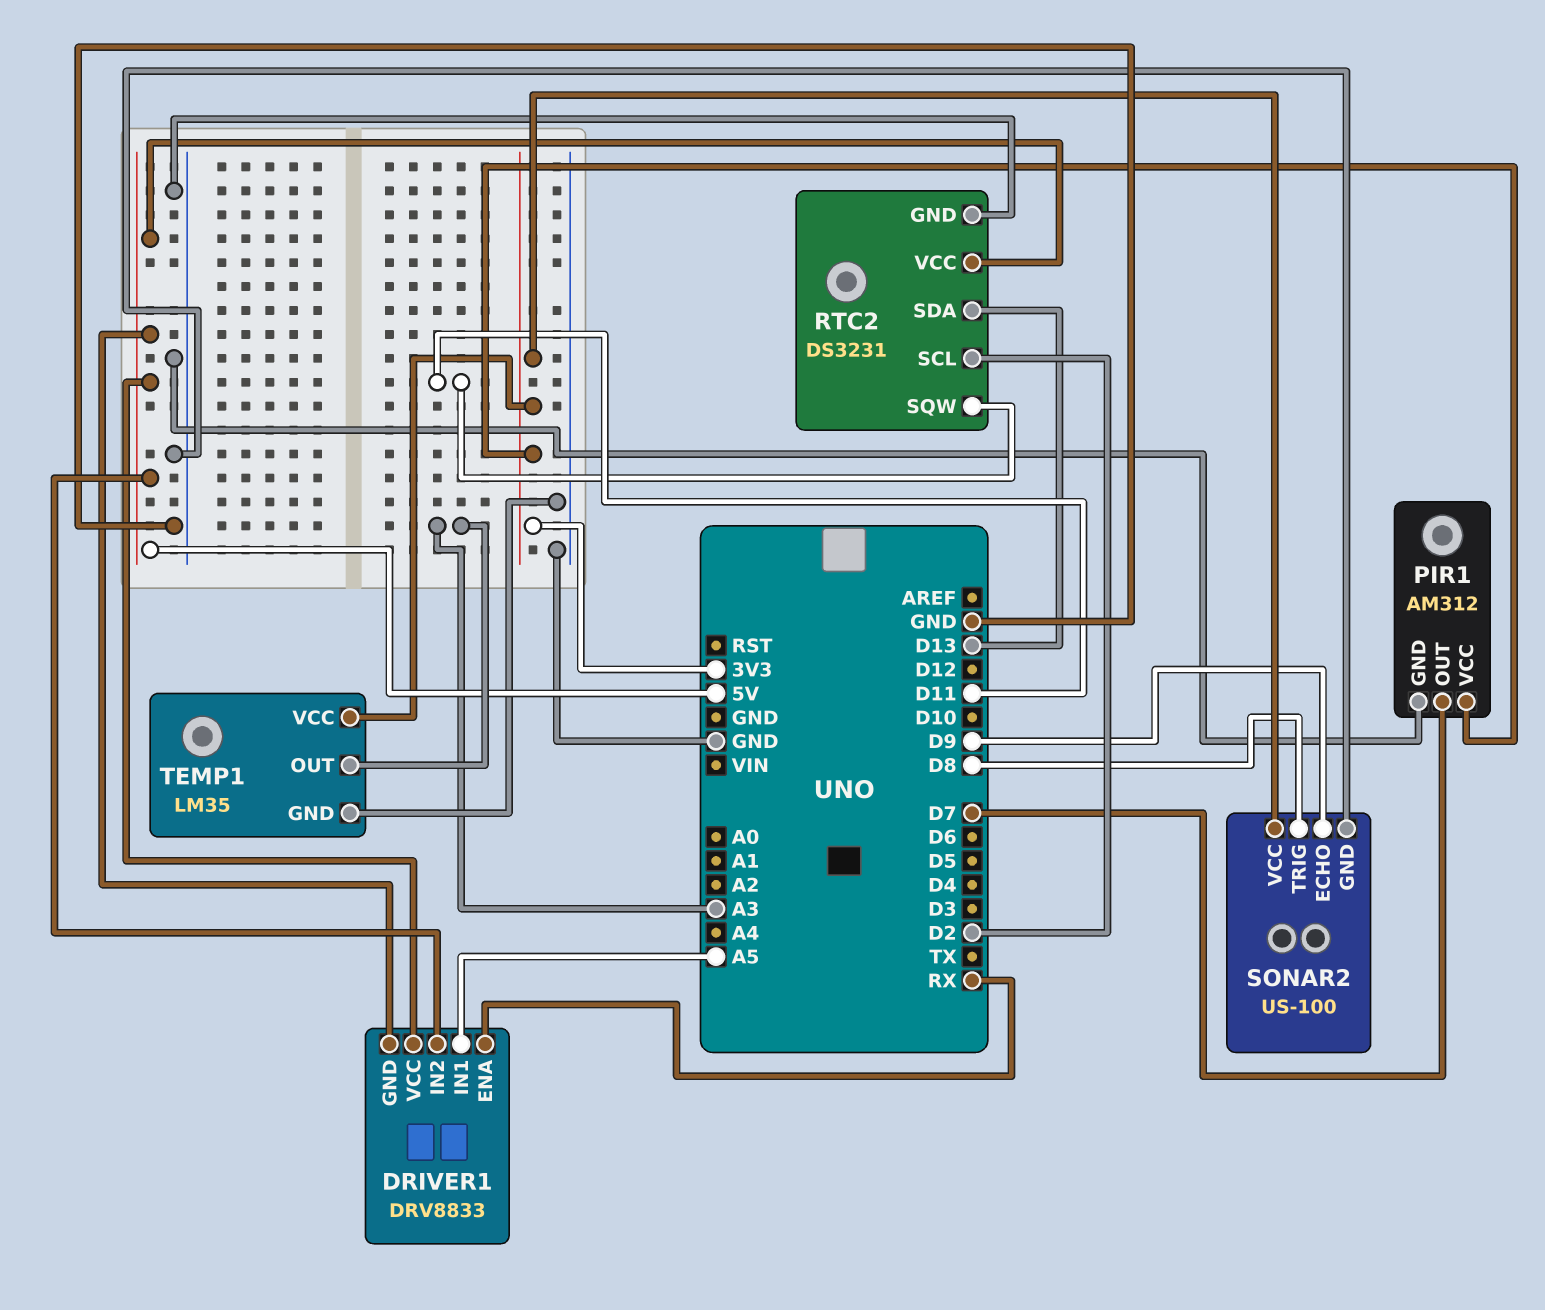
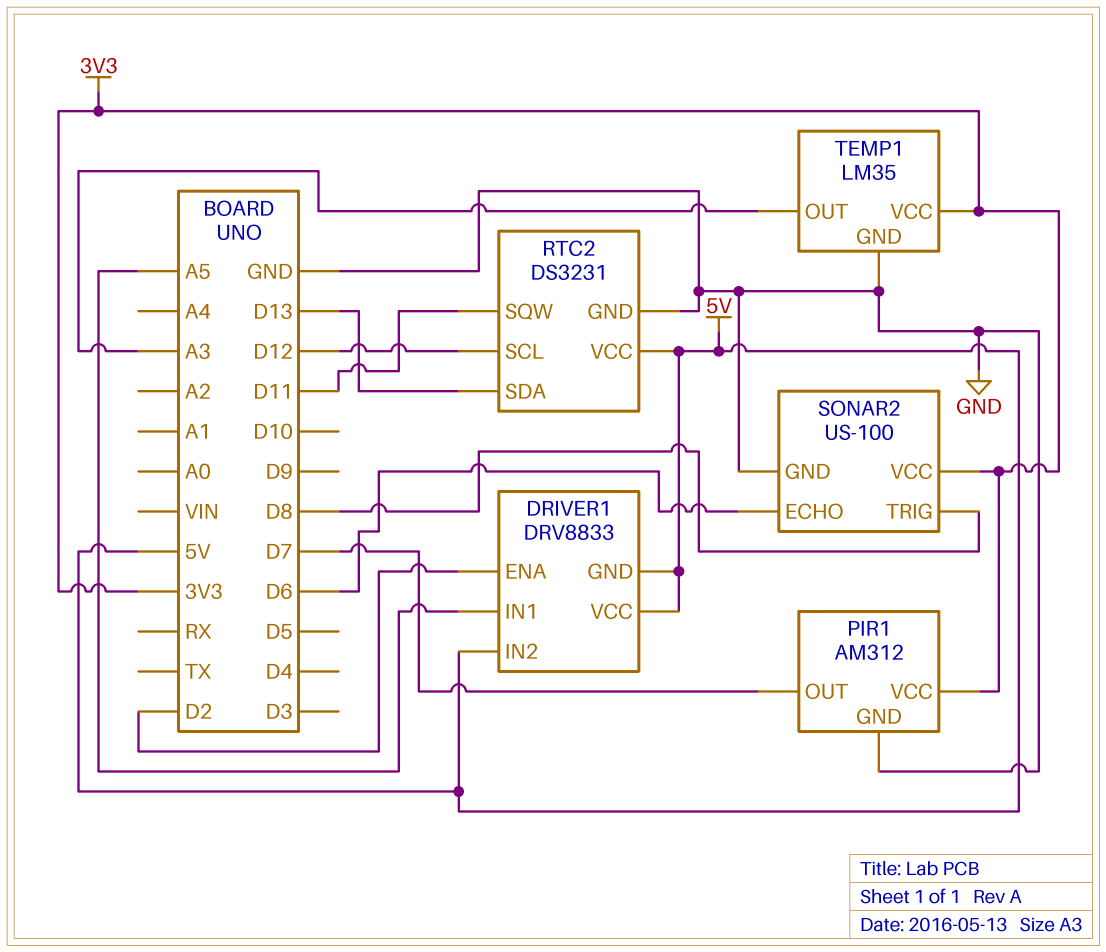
DRIVER1 pin ENA: RX -> D2
RTC2 pin SCL: D2 -> D12
SONAR2 pin ECHO: D9 -> D6

